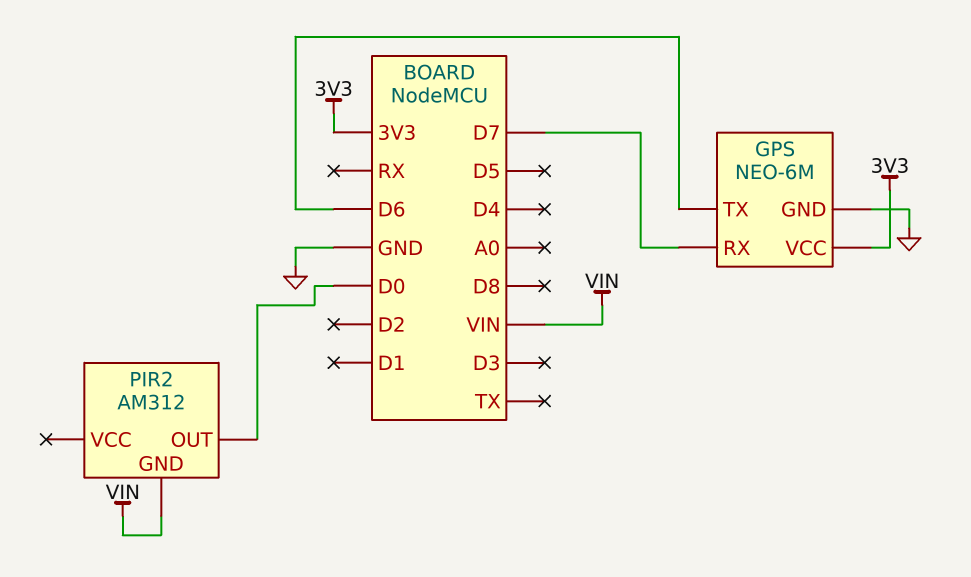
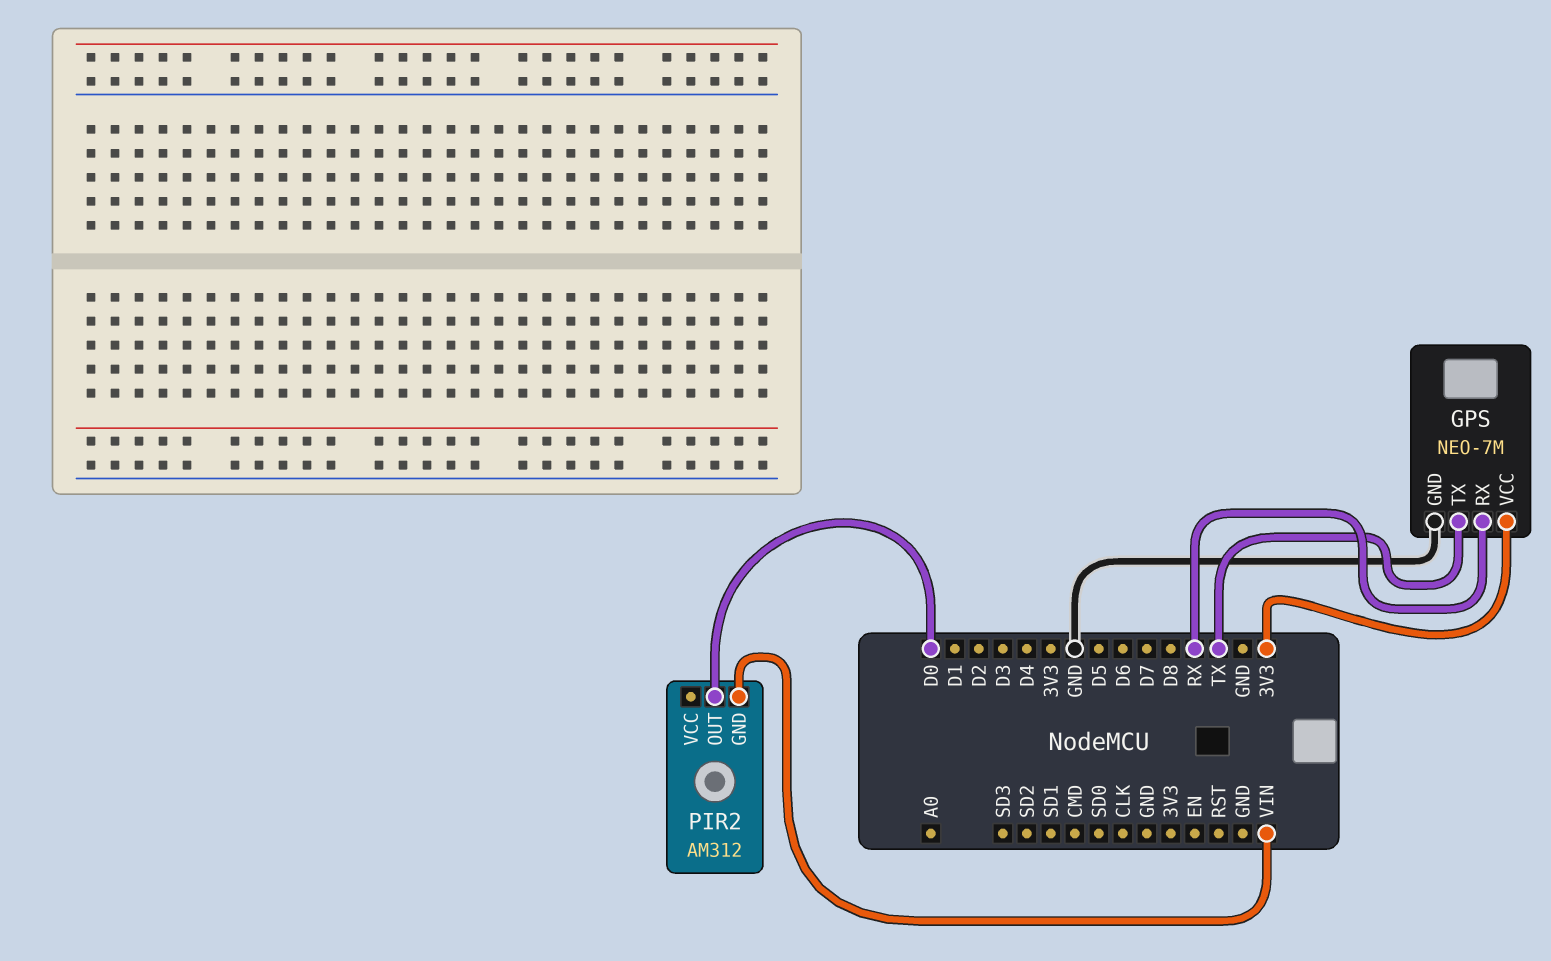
GPS: NEO-6M -> NEO-7M
GPS pin RX: D7 -> RX
GPS pin TX: D6 -> TX

